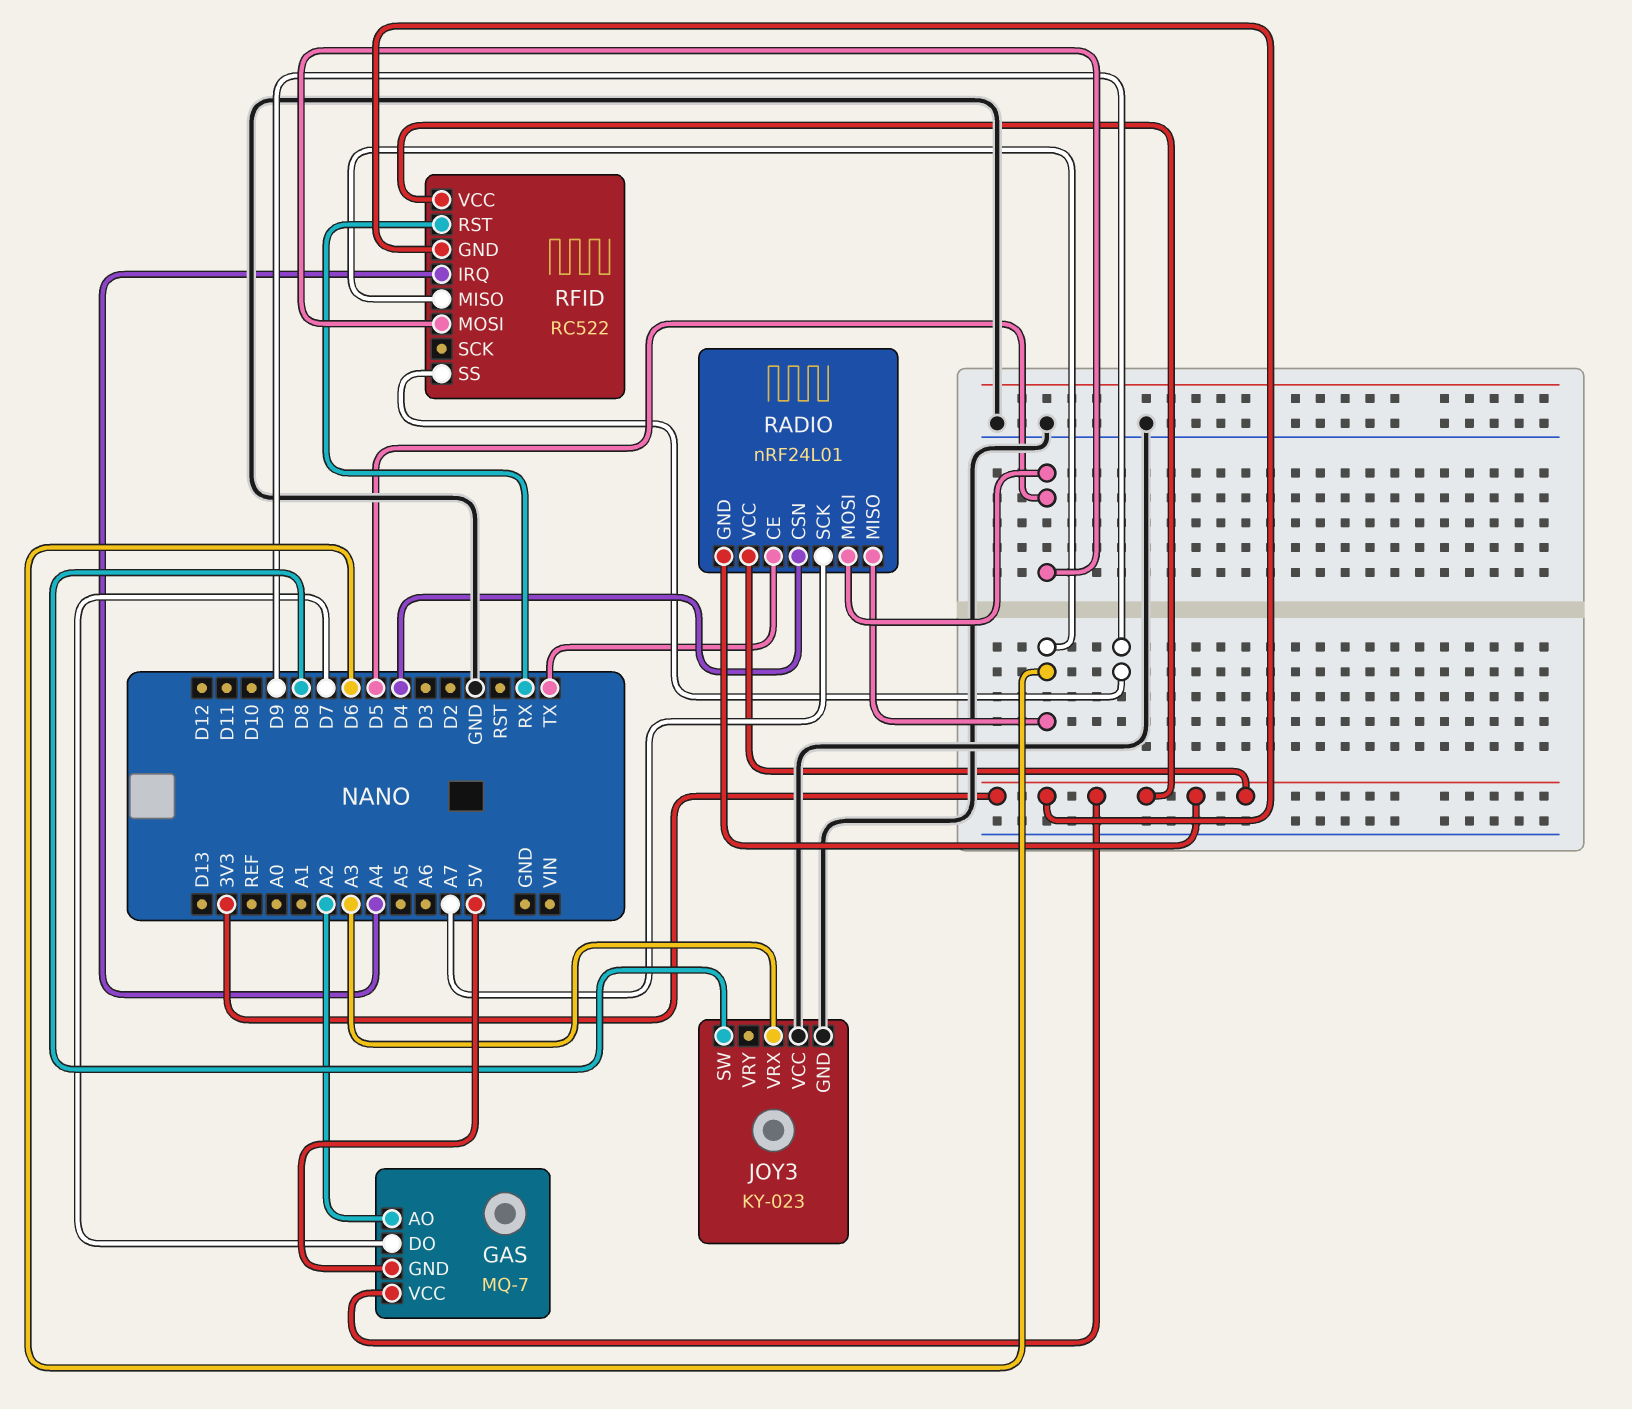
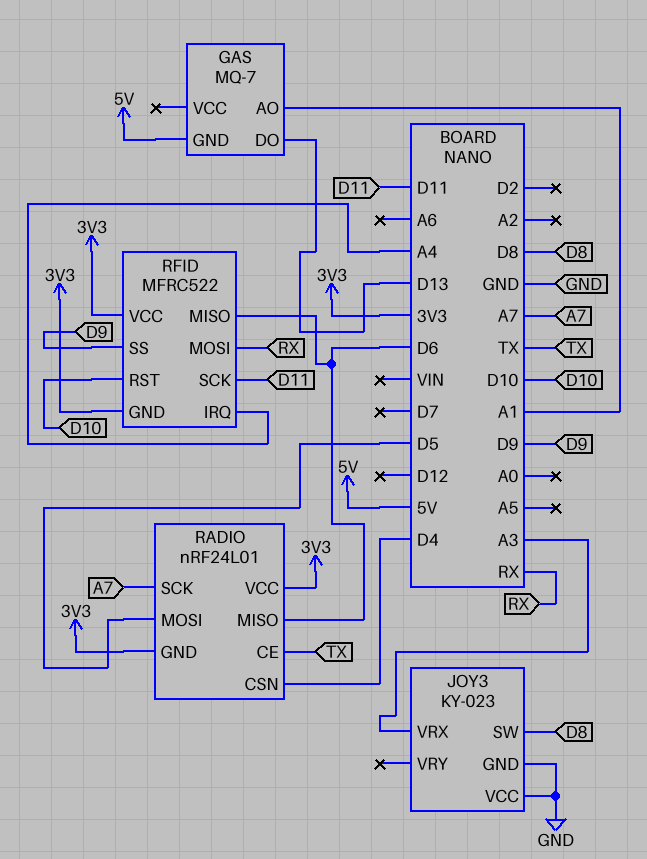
GAS pin AO: A2 -> A1
GAS pin DO: D7 -> D13
GAS pin VCC: 3V3 -> none
RFID: RC522 -> MFRC522
RFID pin MOSI: D5 -> RX
RFID pin RST: RX -> D10
RFID pin SCK: none -> D11

